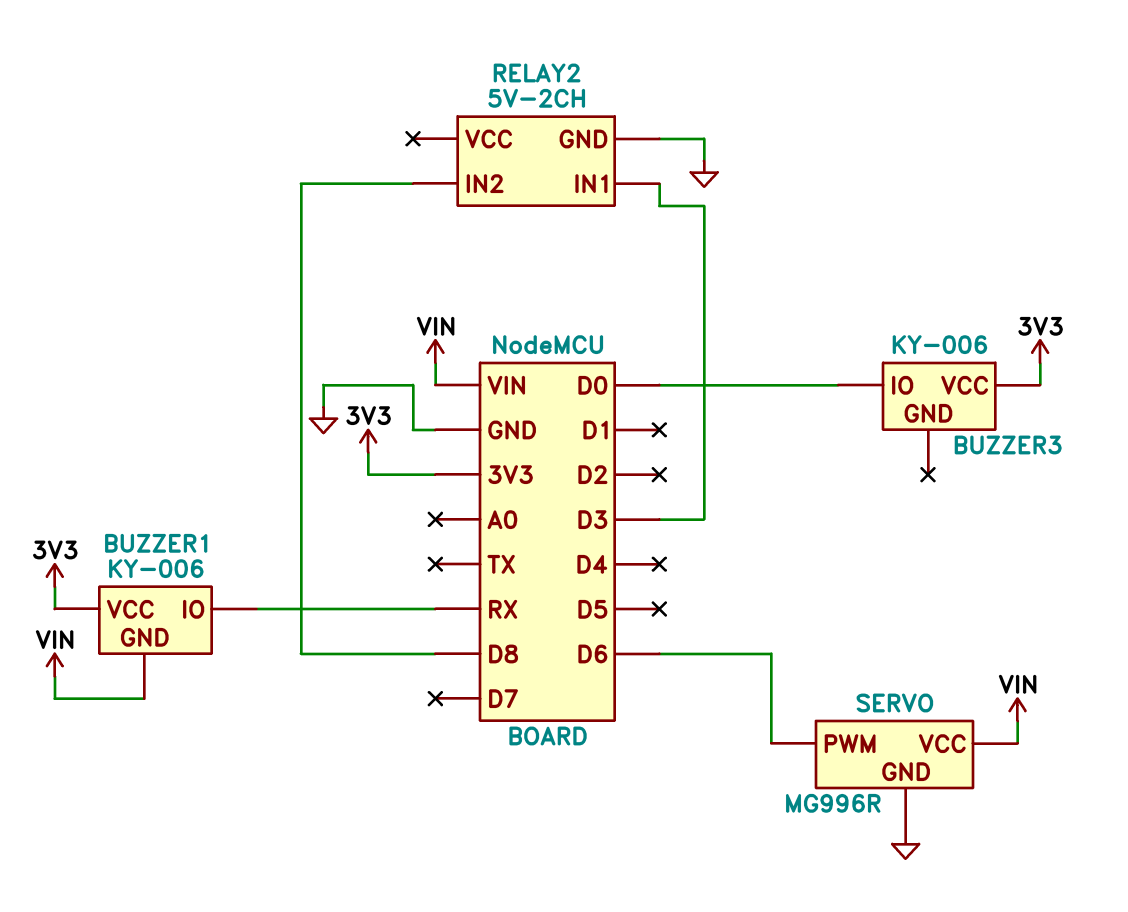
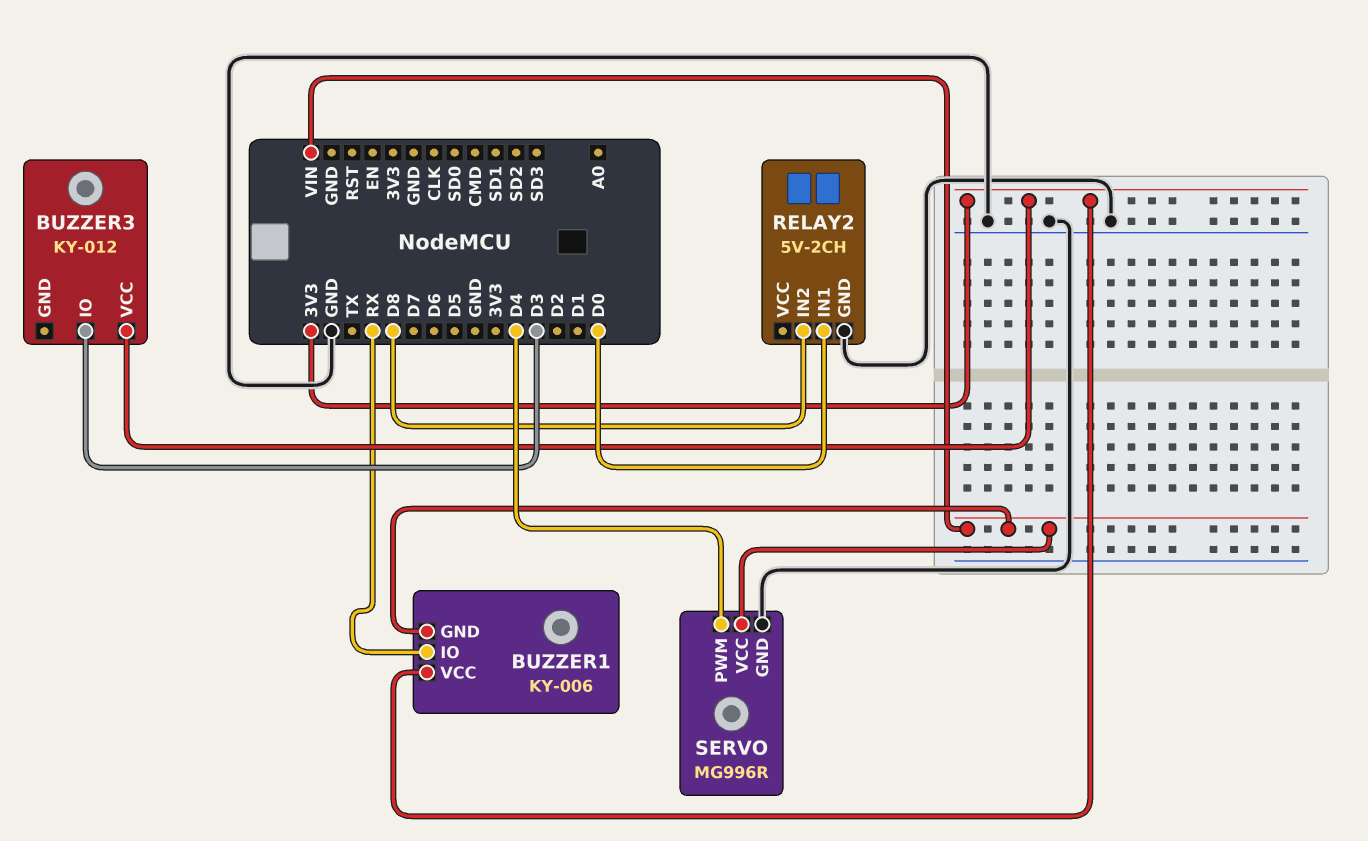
BUZZER3: KY-006 -> KY-012
BUZZER3 pin IO: D0 -> D3
RELAY2 pin IN1: D3 -> D0
SERVO pin PWM: D6 -> D4

